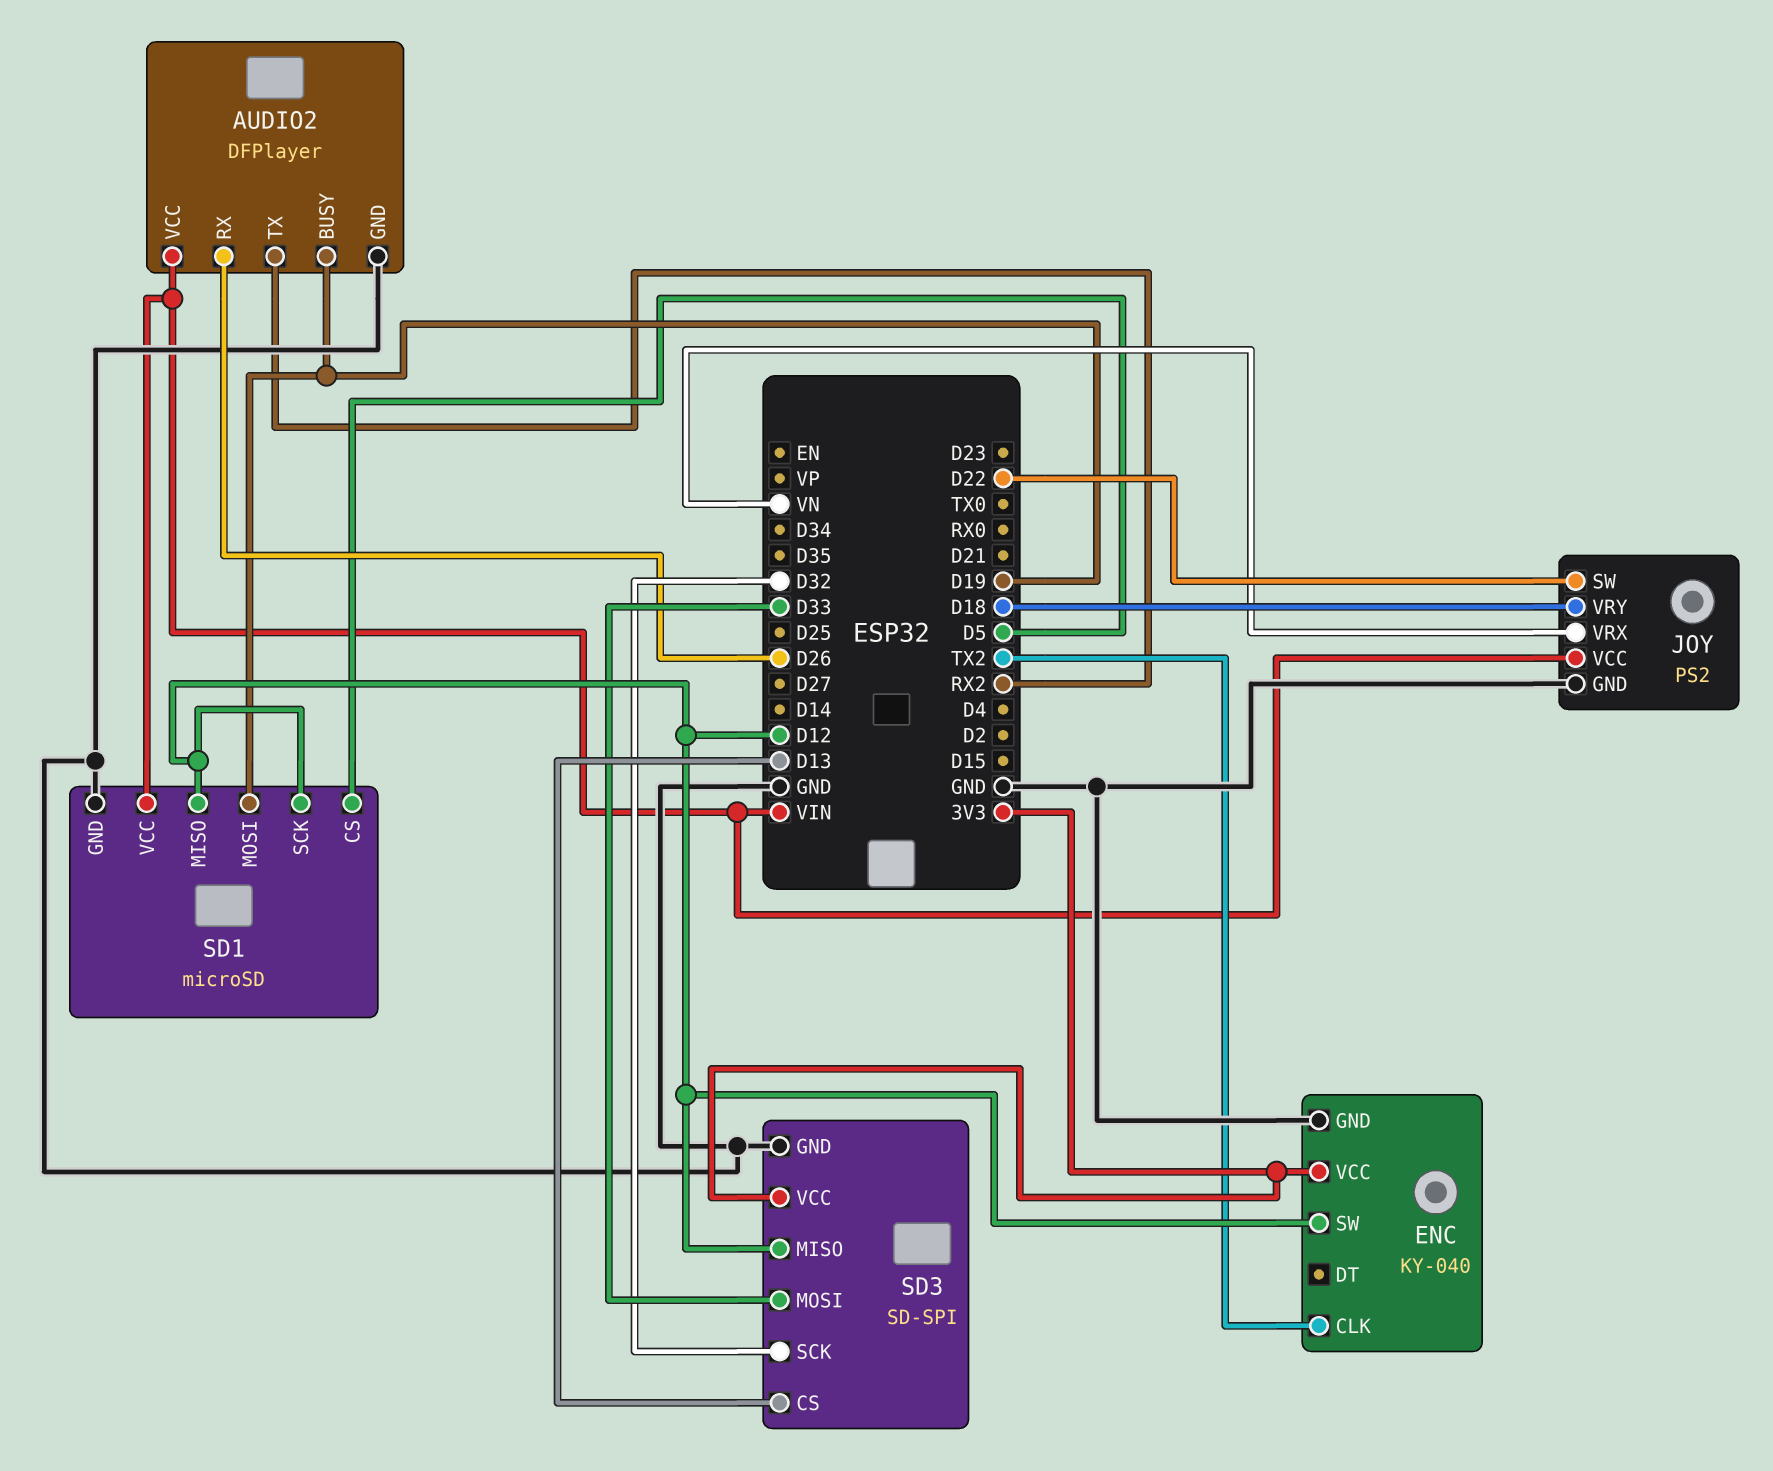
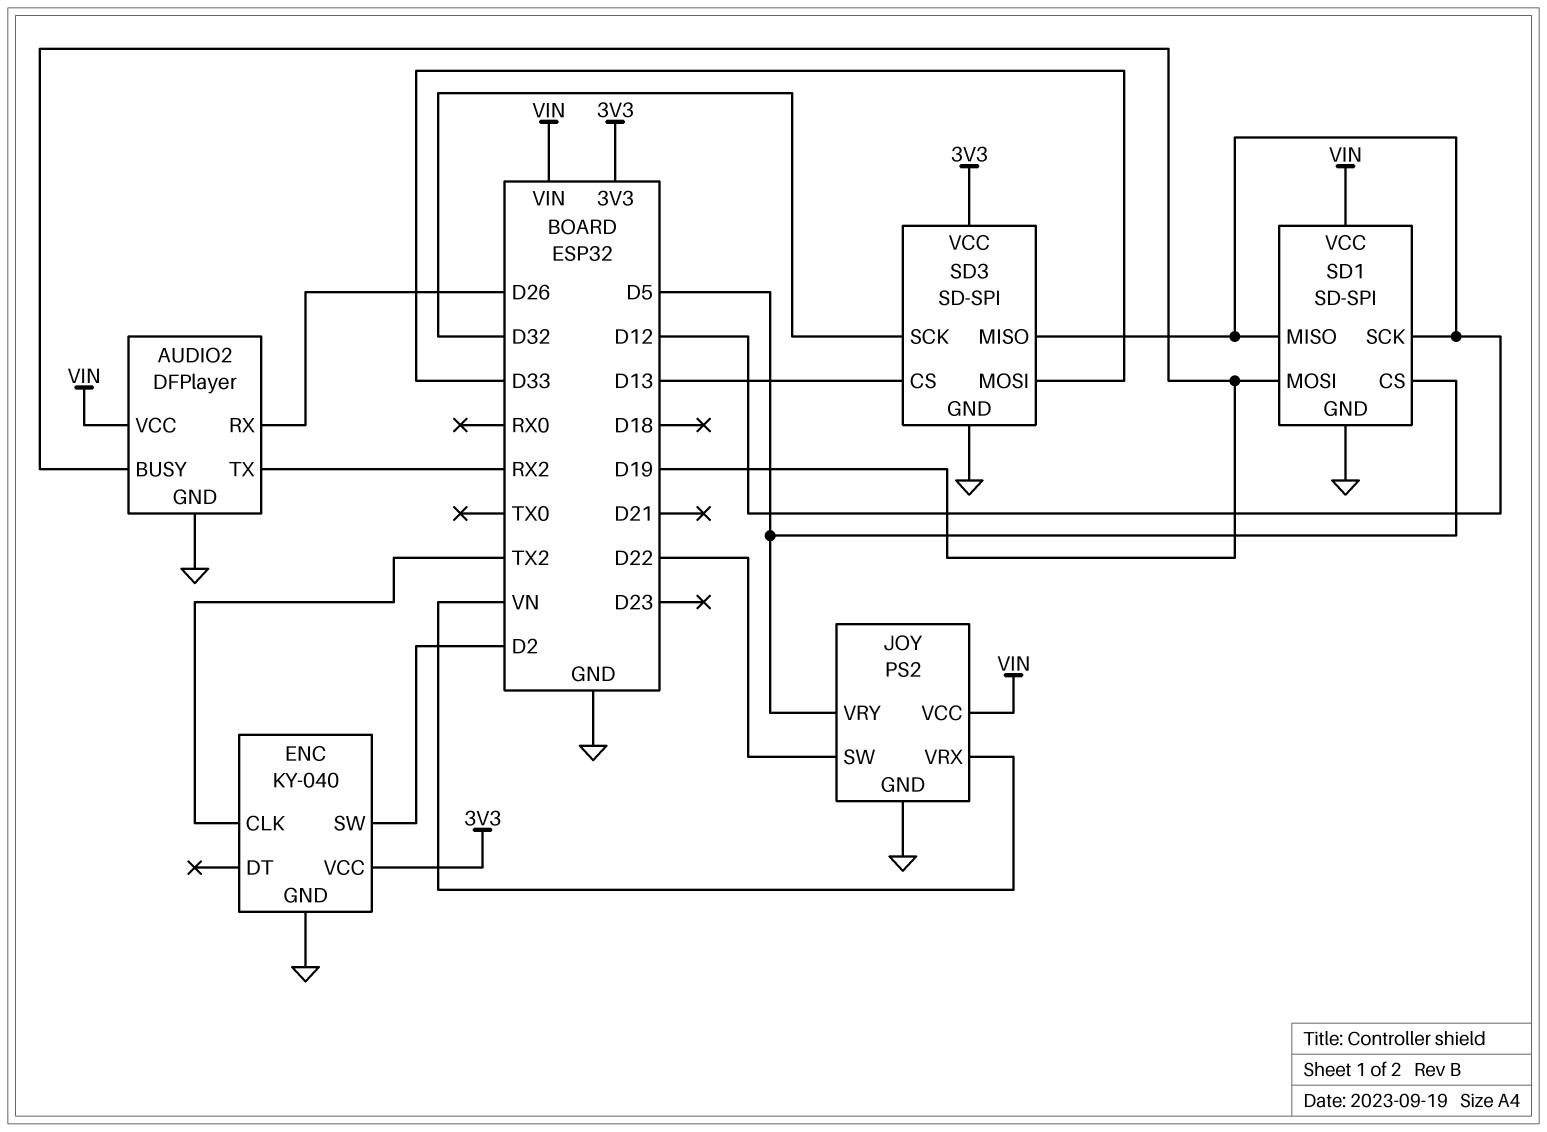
ENC pin SW: D12 -> D2
JOY pin VRY: D18 -> D5
SD1: microSD -> SD-SPI

